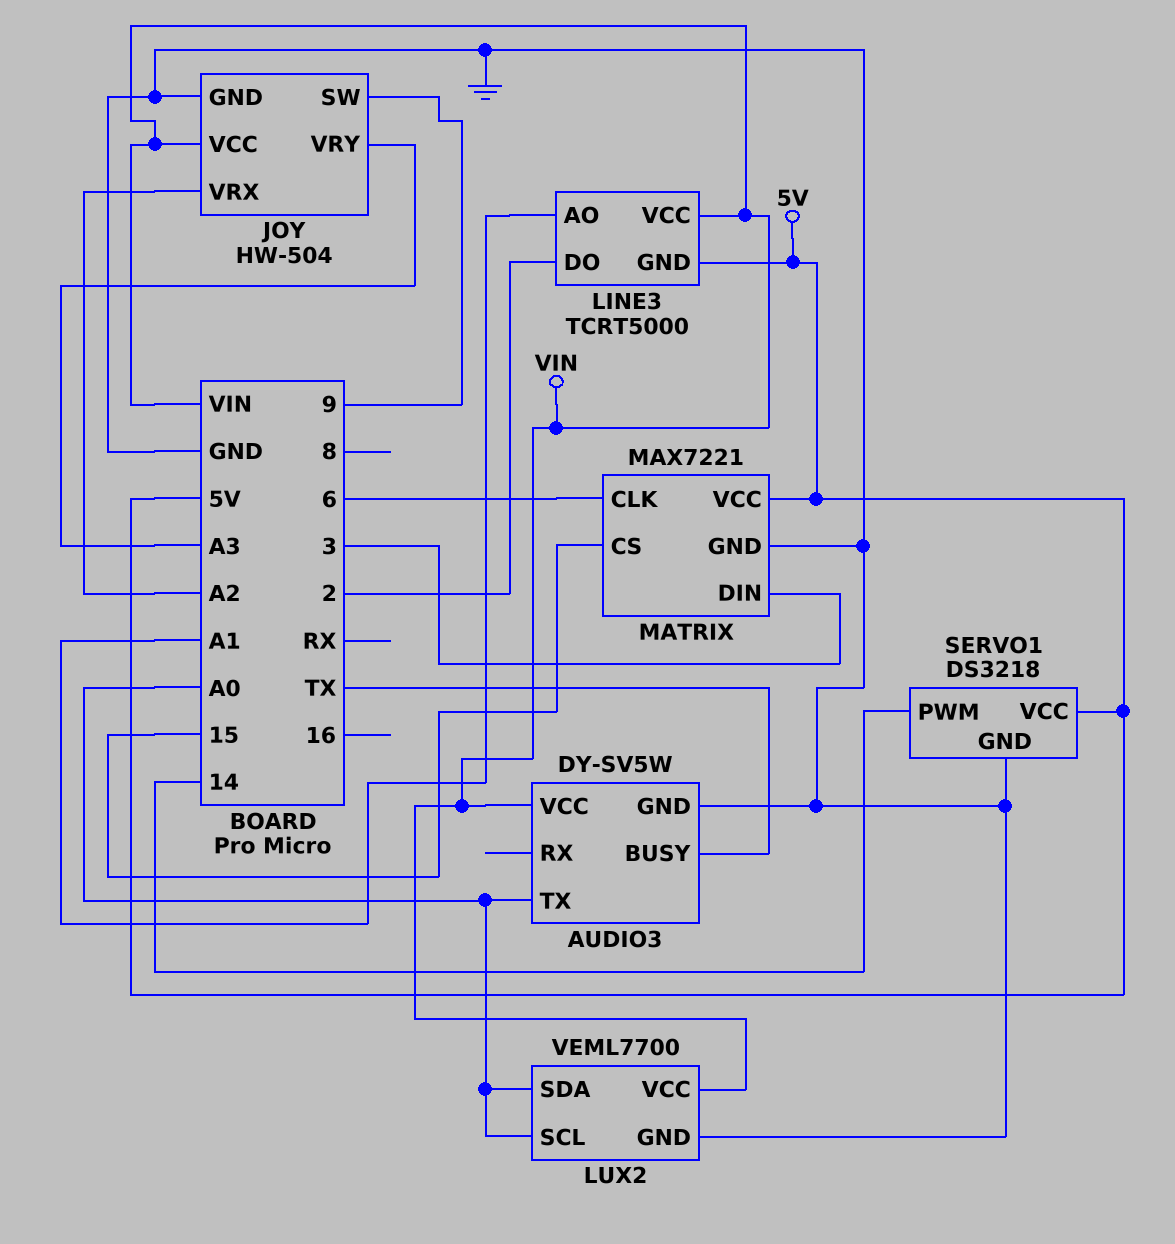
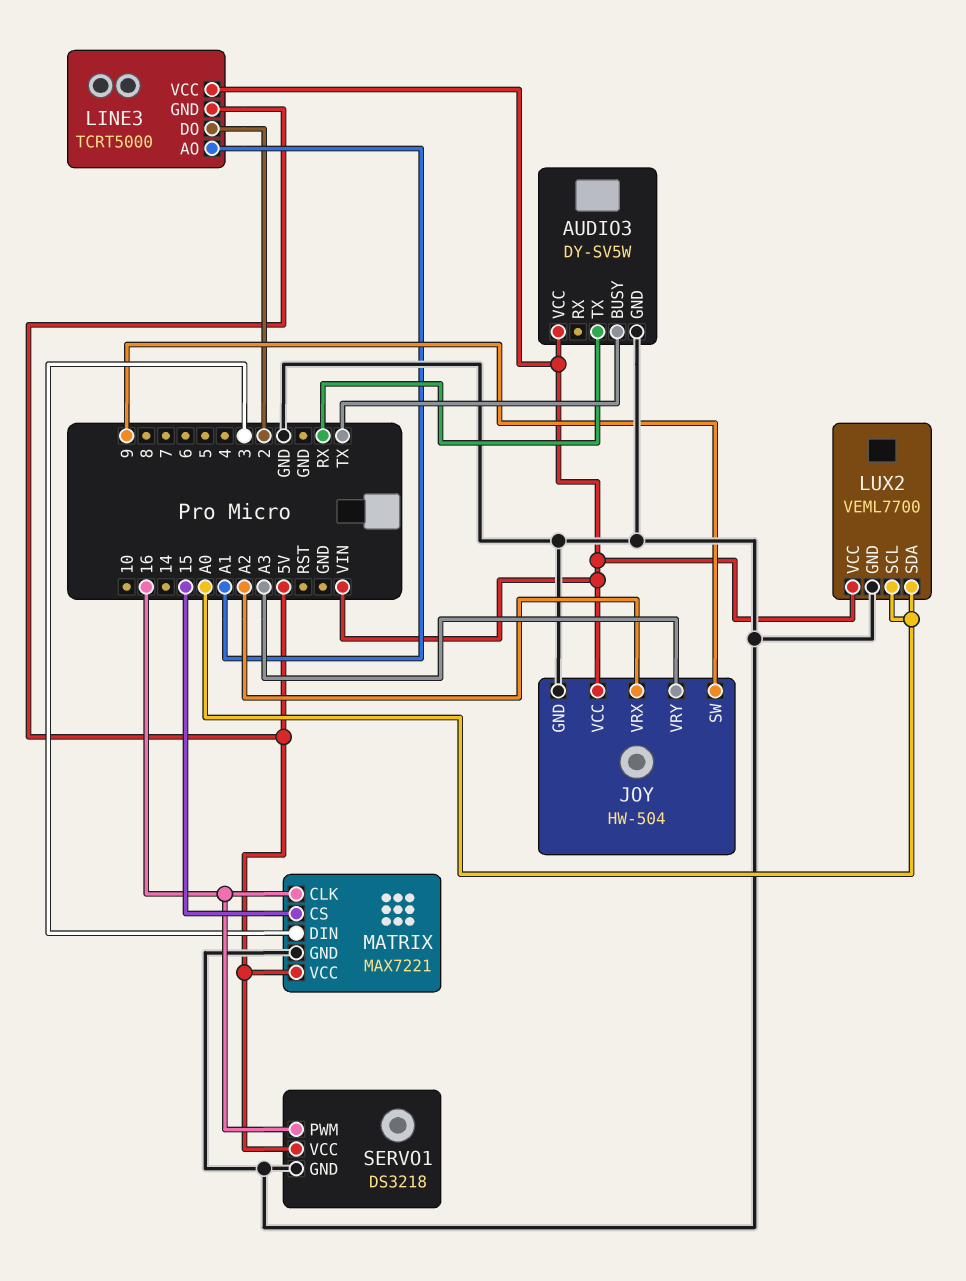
AUDIO3 pin TX: A0 -> RX
MATRIX pin CLK: 6 -> 16
SERVO1 pin PWM: 14 -> 16

